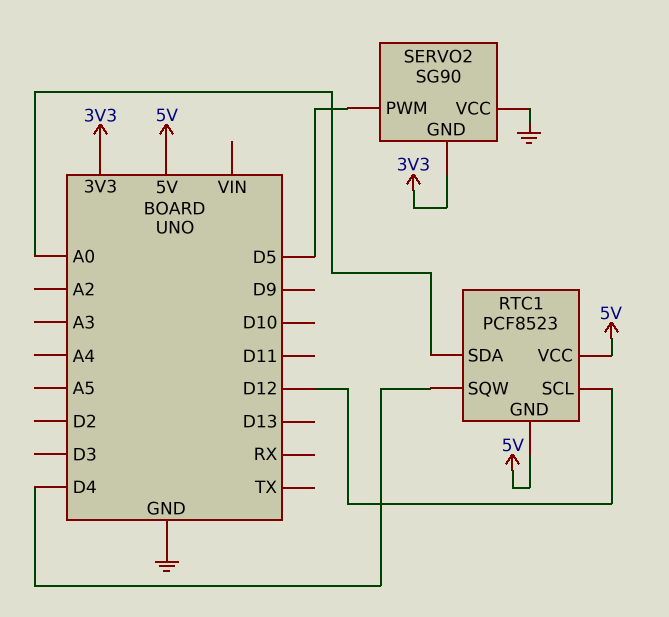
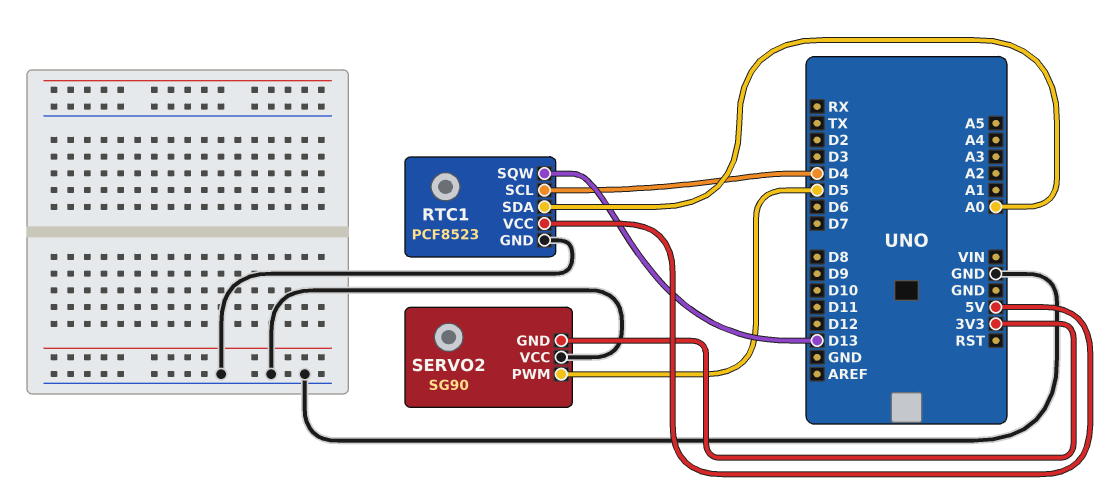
RTC1 pin GND: 5V -> GND
RTC1 pin SCL: D12 -> D4
RTC1 pin SQW: D4 -> D13

